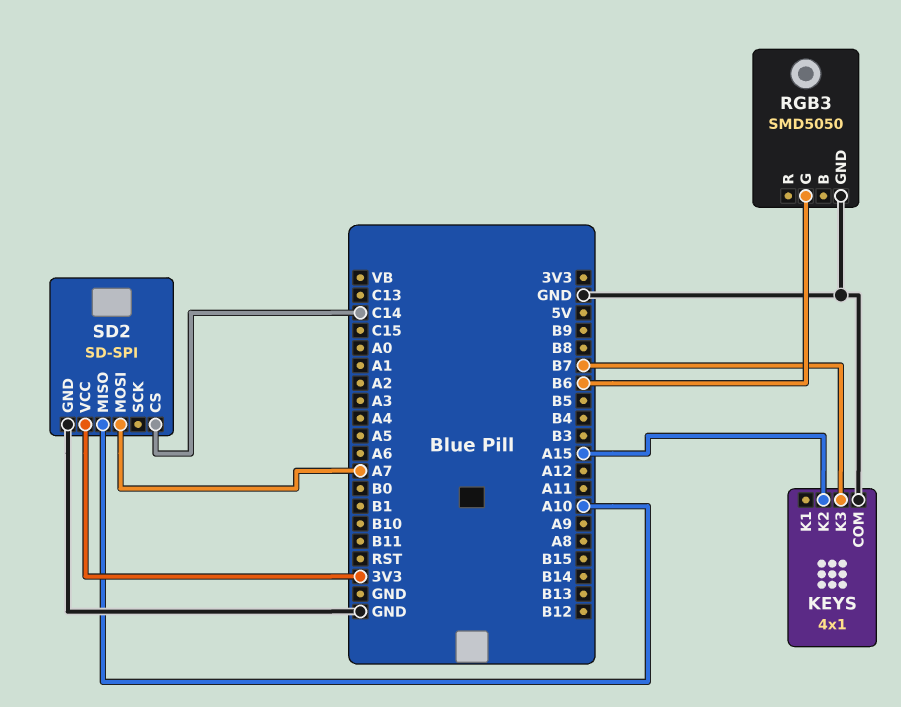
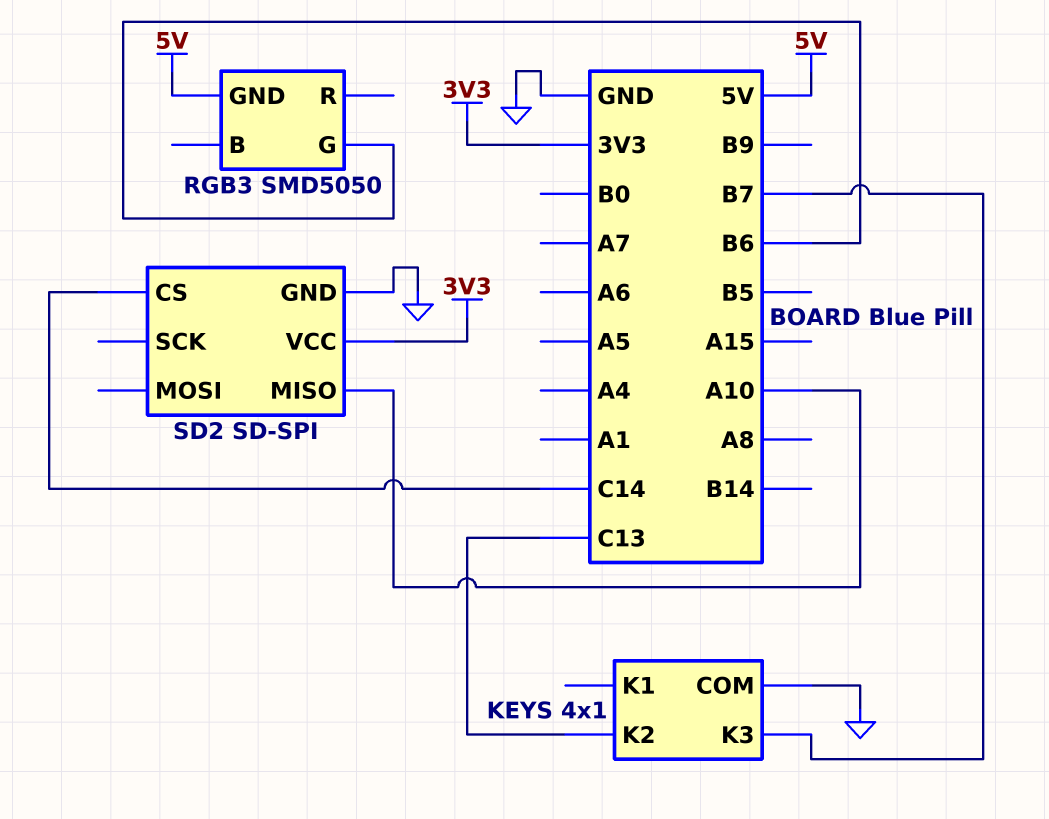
KEYS pin K2: A15 -> C13
RGB3 pin GND: GND -> 5V
SD2 pin MOSI: A7 -> none

